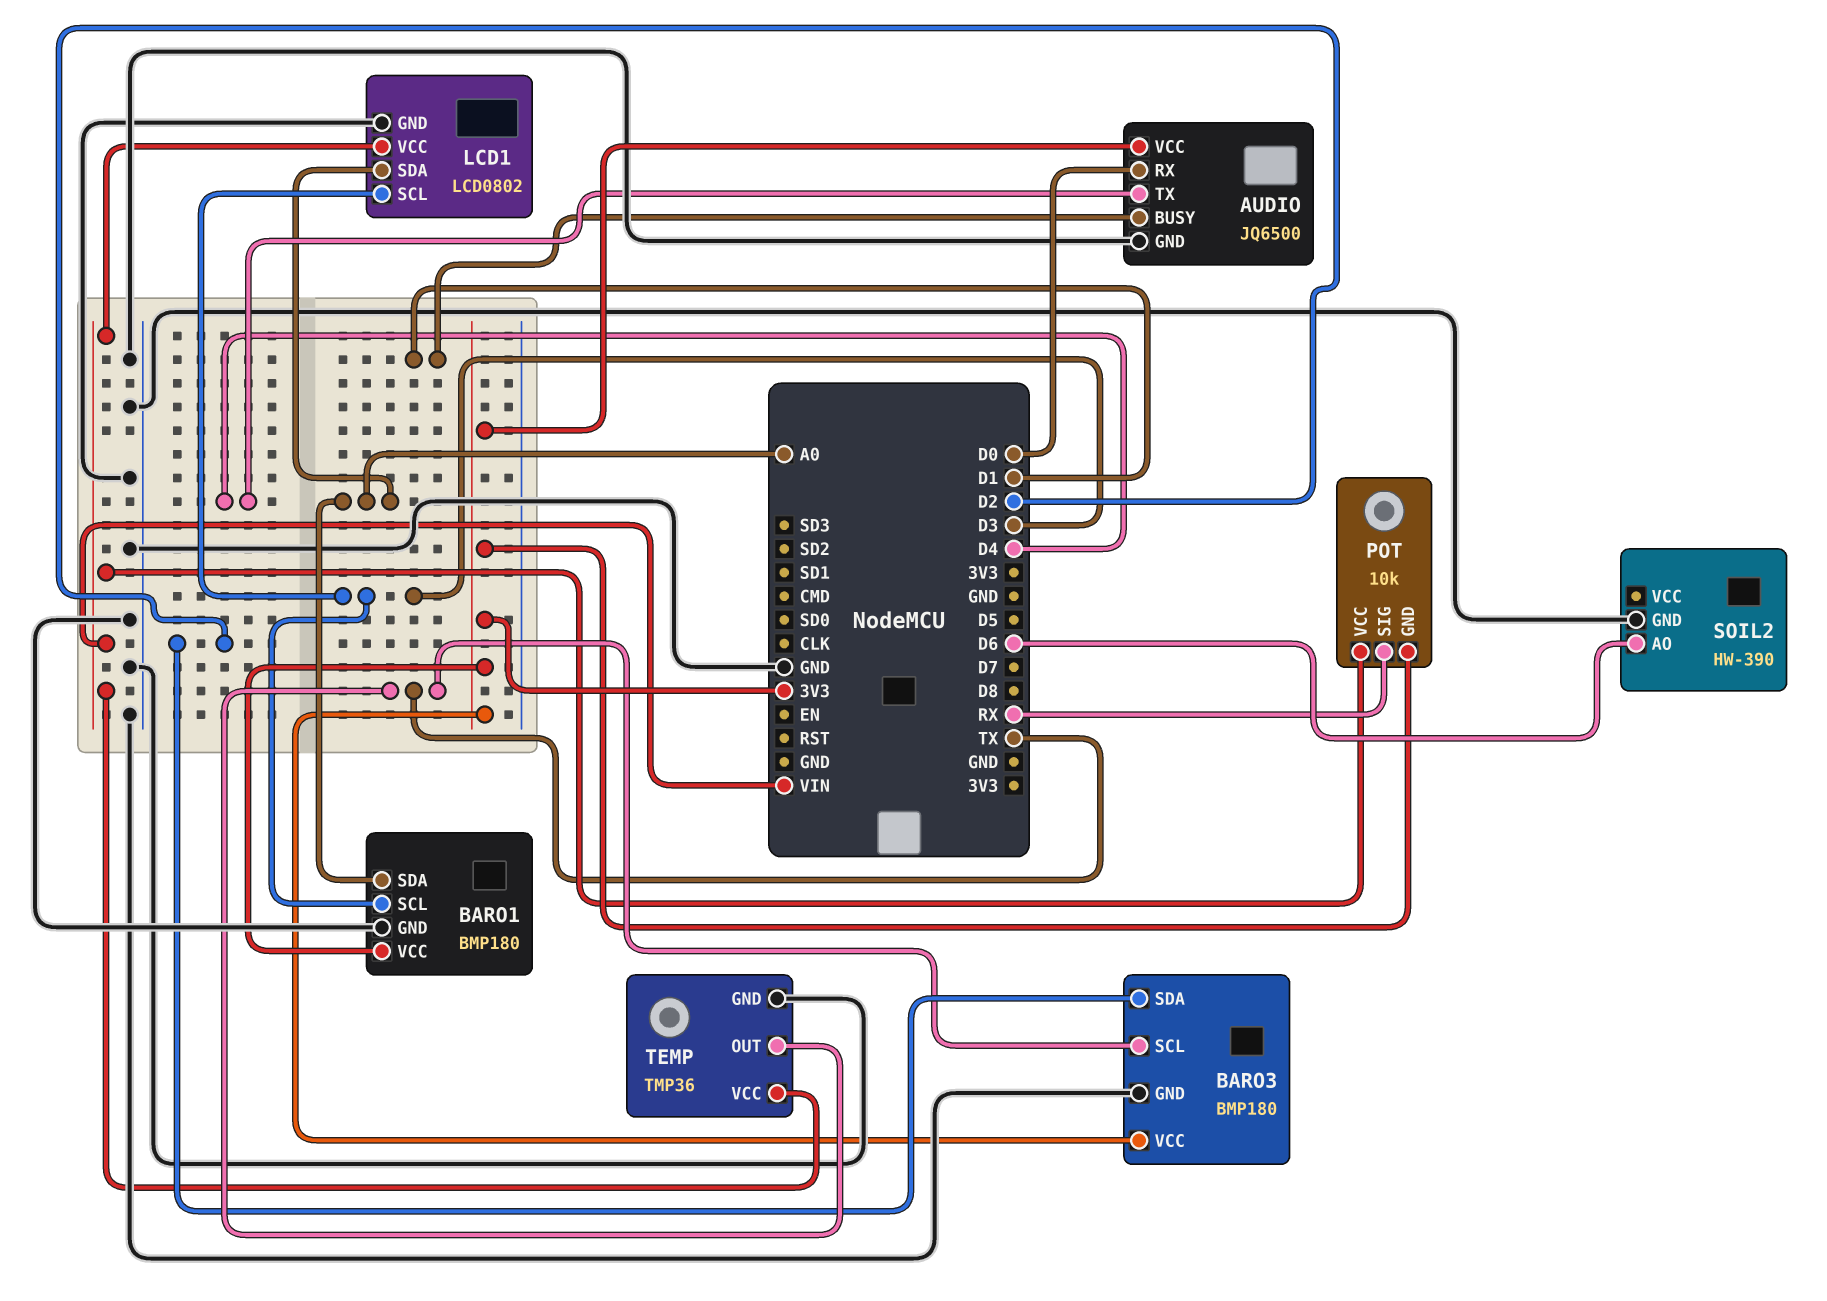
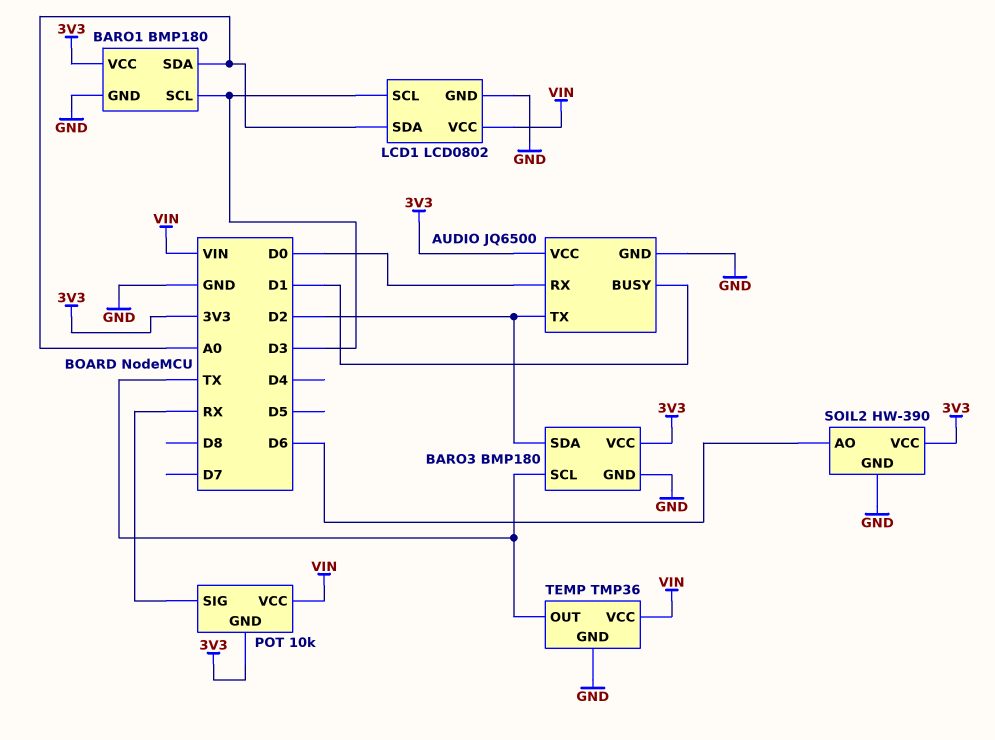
AUDIO pin TX: D4 -> D2
SOIL2 pin VCC: none -> 3V3

